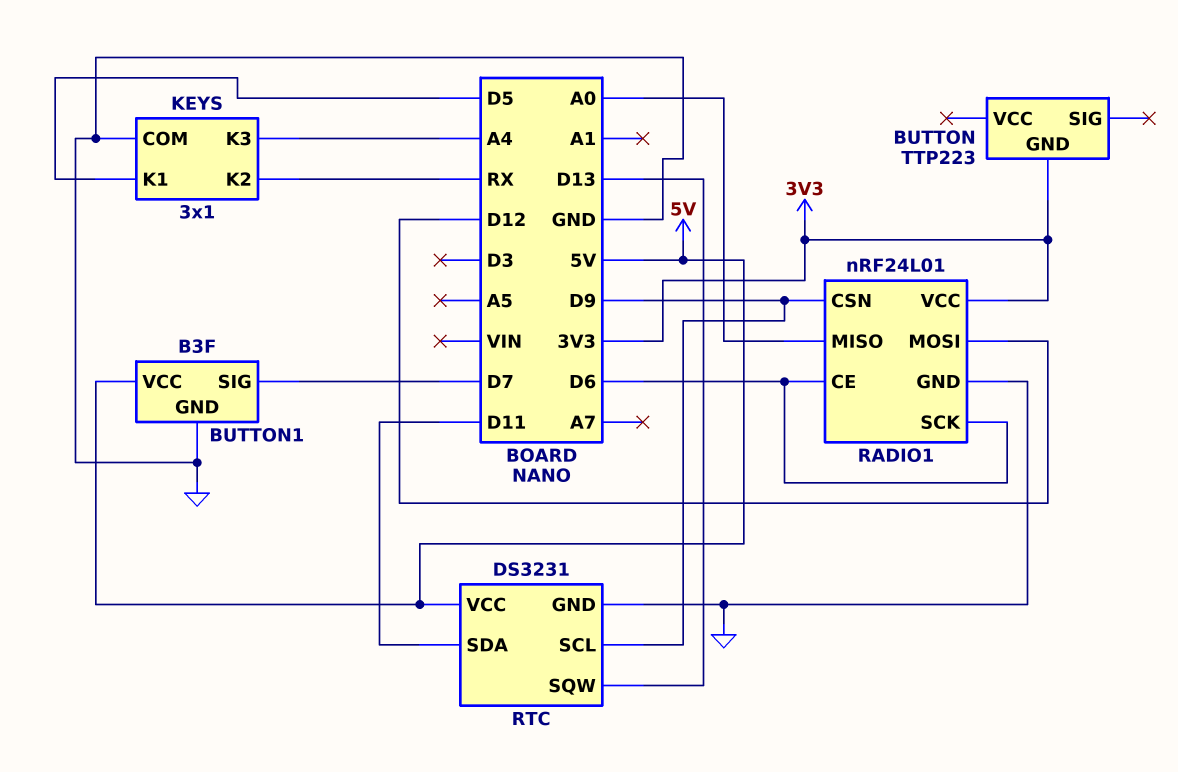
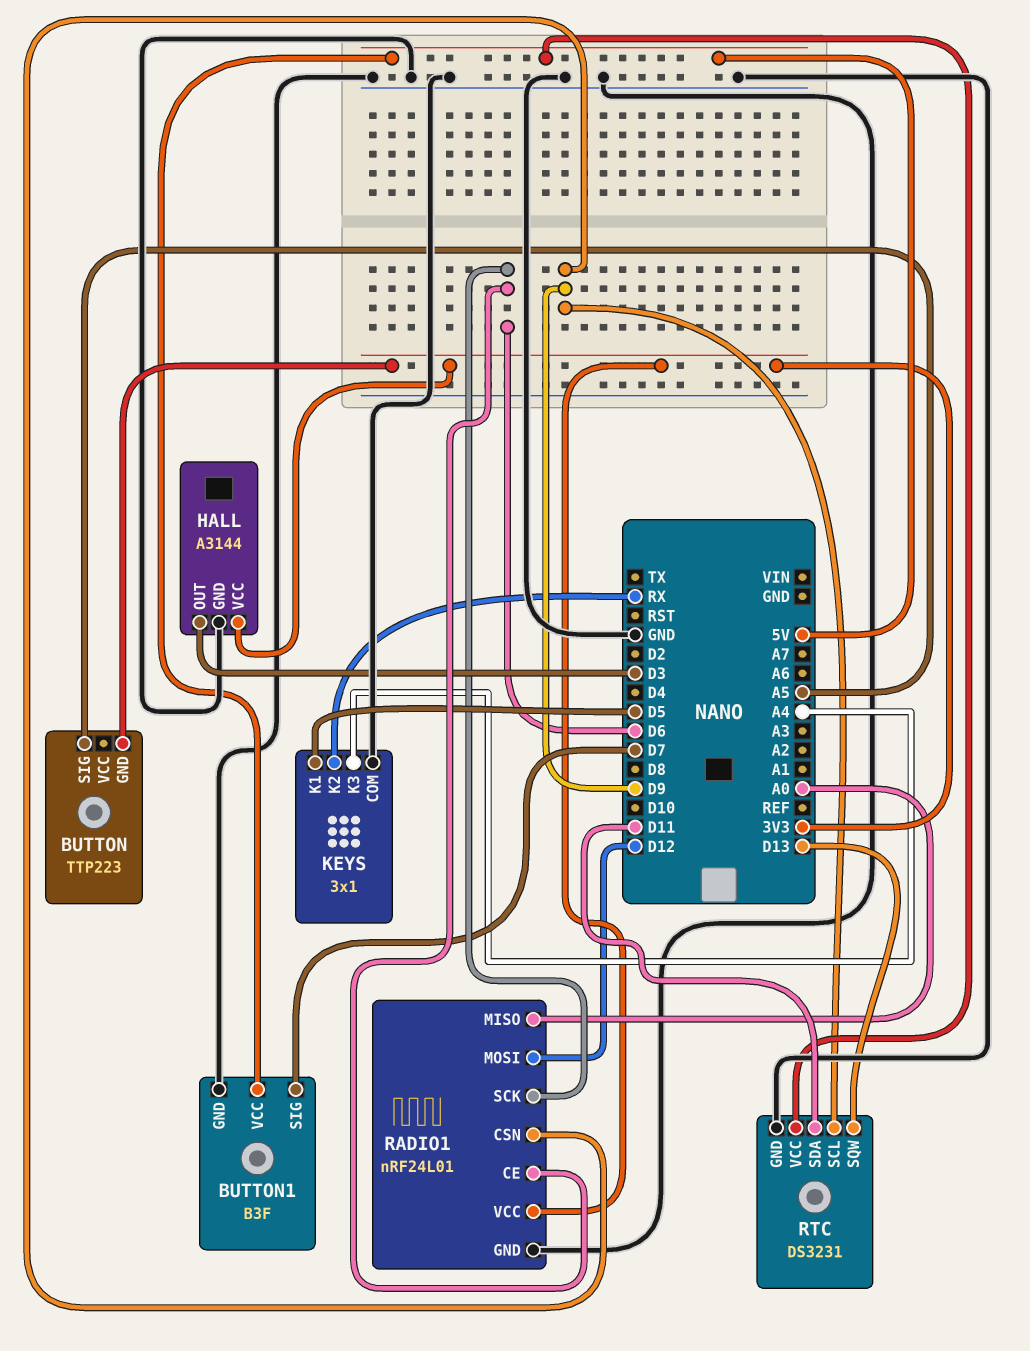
BUTTON pin SIG: none -> A5
HALL: none -> A3144
HALL pin GND: none -> GND
HALL pin OUT: none -> D3
HALL pin VCC: none -> 3V3

